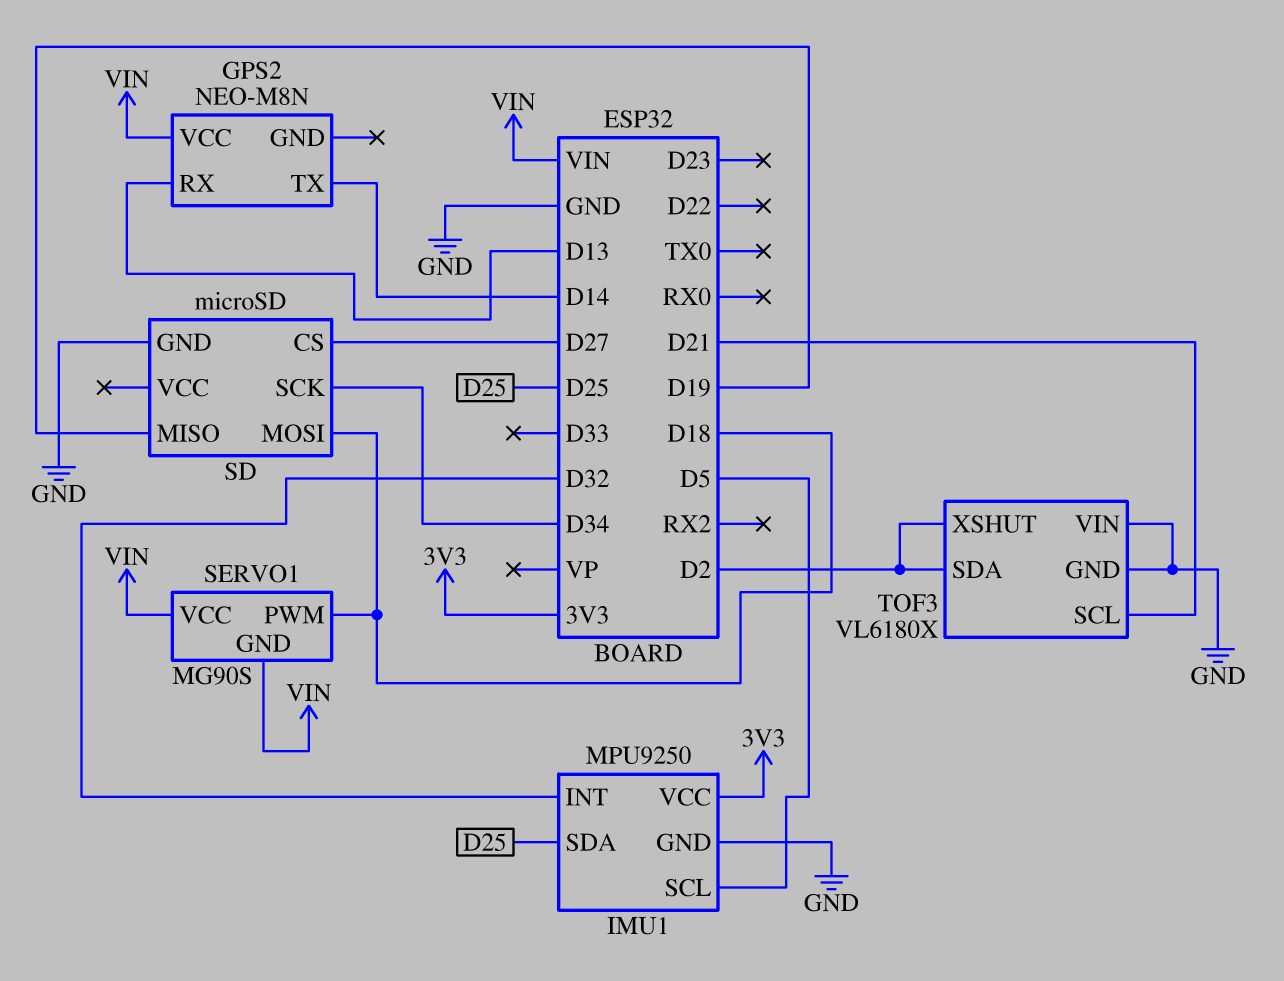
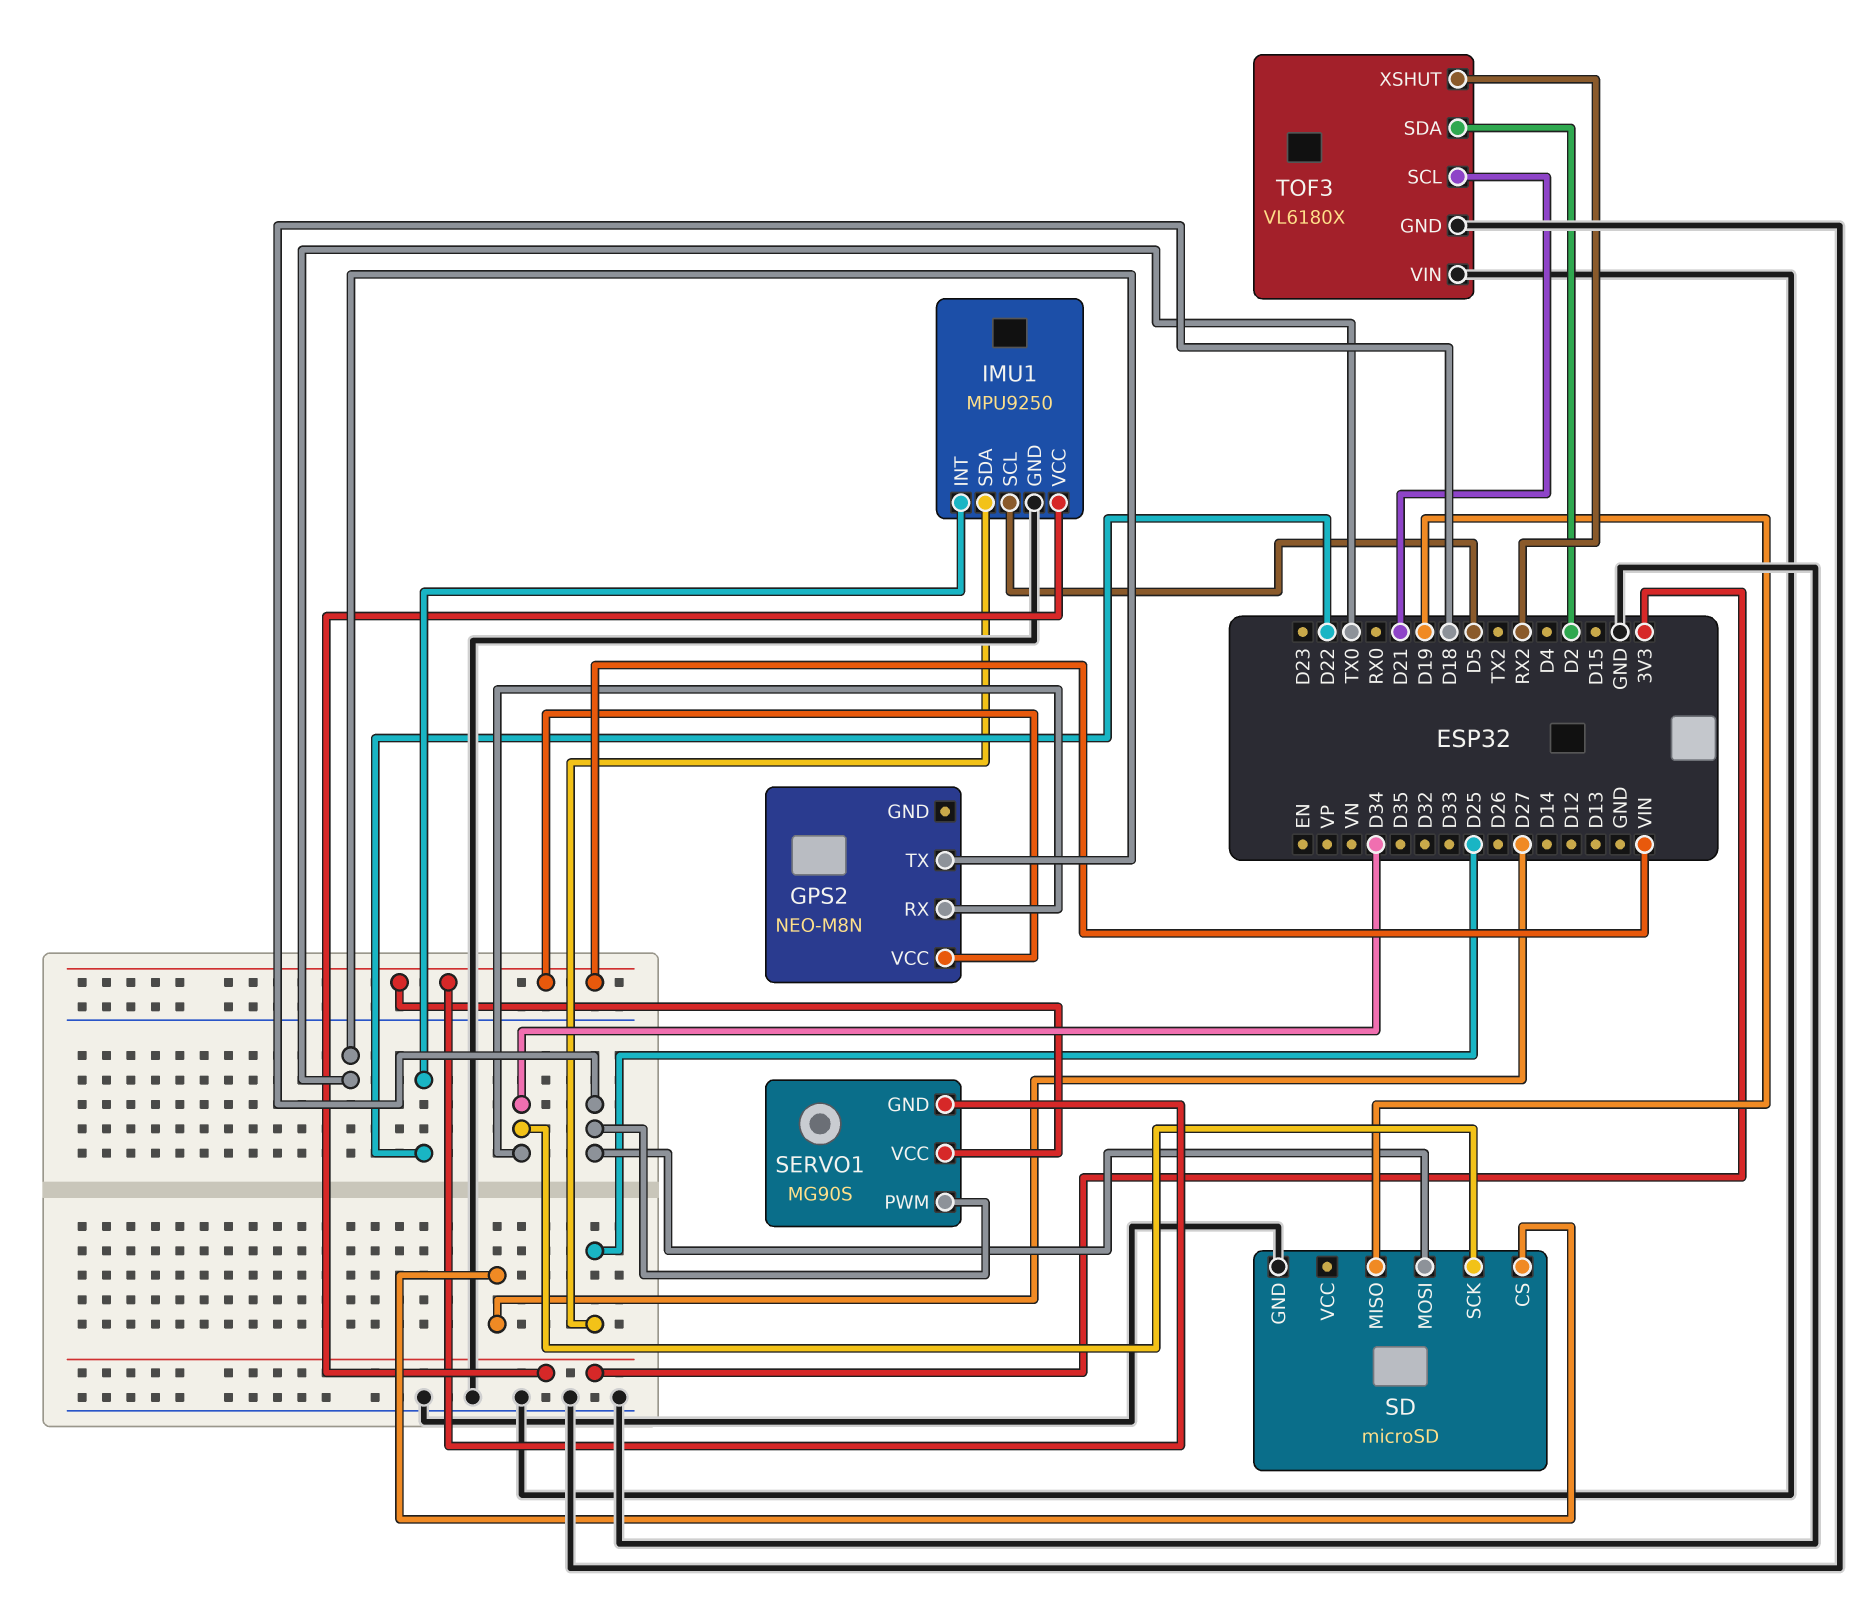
GPS2 pin RX: D13 -> D34
GPS2 pin TX: D14 -> TX0
IMU1 pin INT: D32 -> D22
TOF3 pin XSHUT: D2 -> RX2

